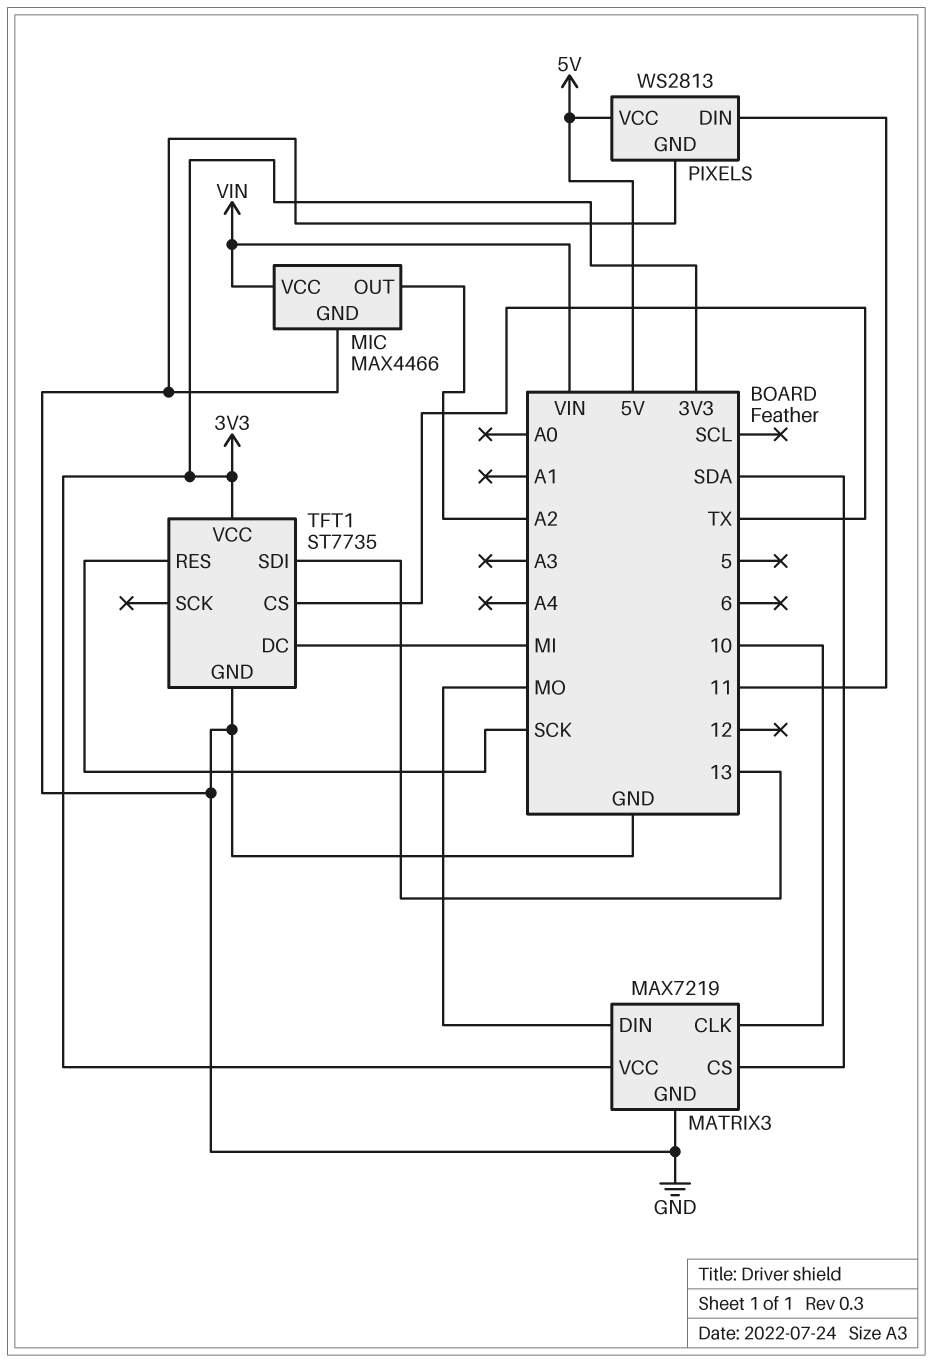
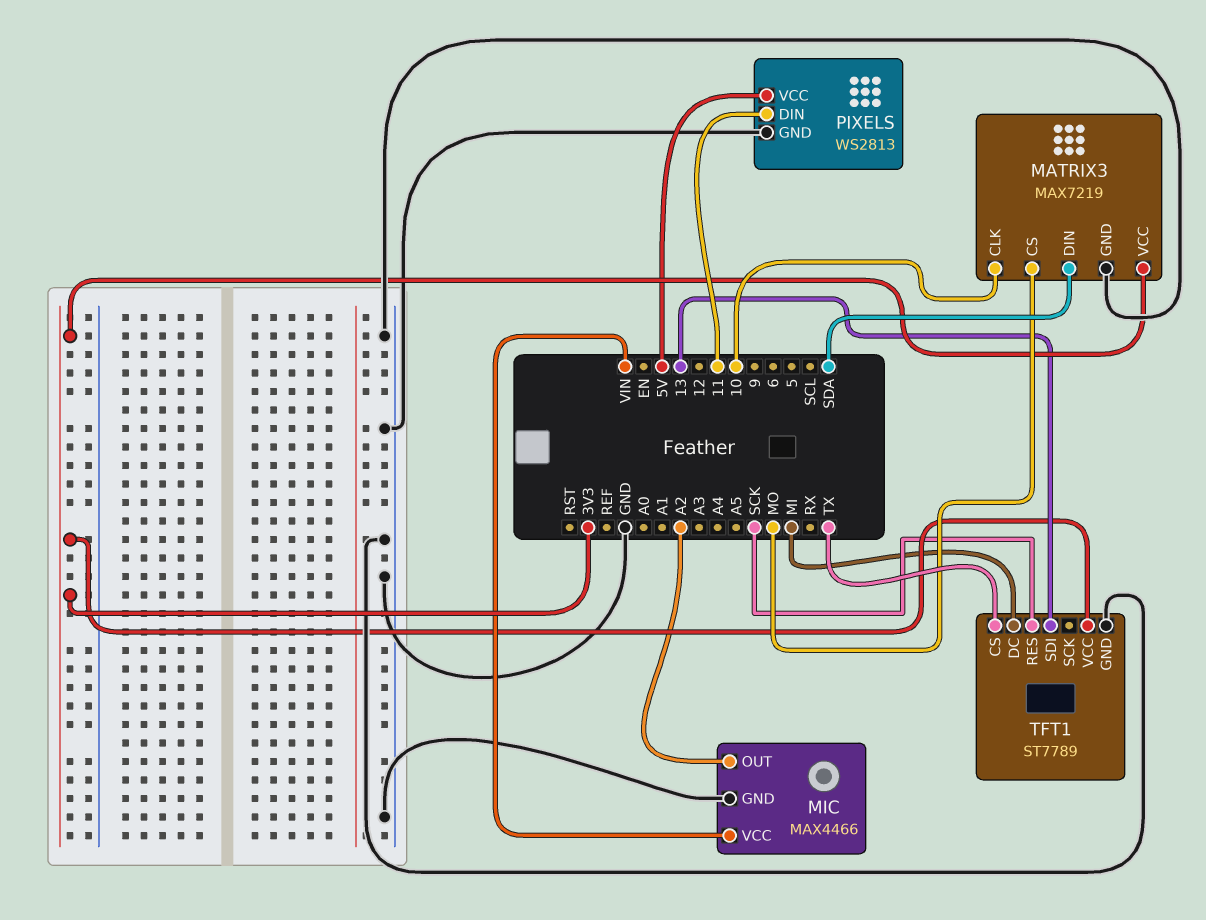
MATRIX3 pin CS: SDA -> MO
MATRIX3 pin DIN: MO -> SDA
TFT1: ST7735 -> ST7789

